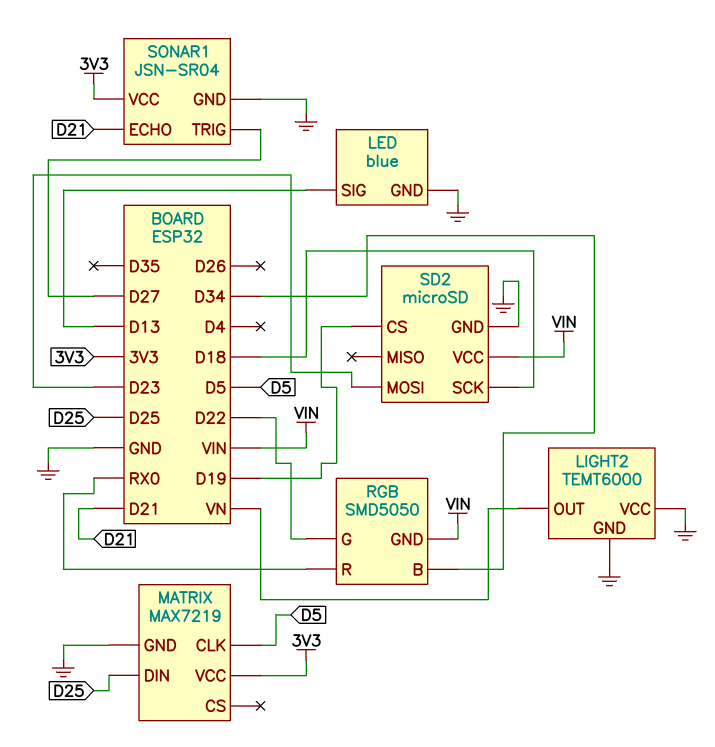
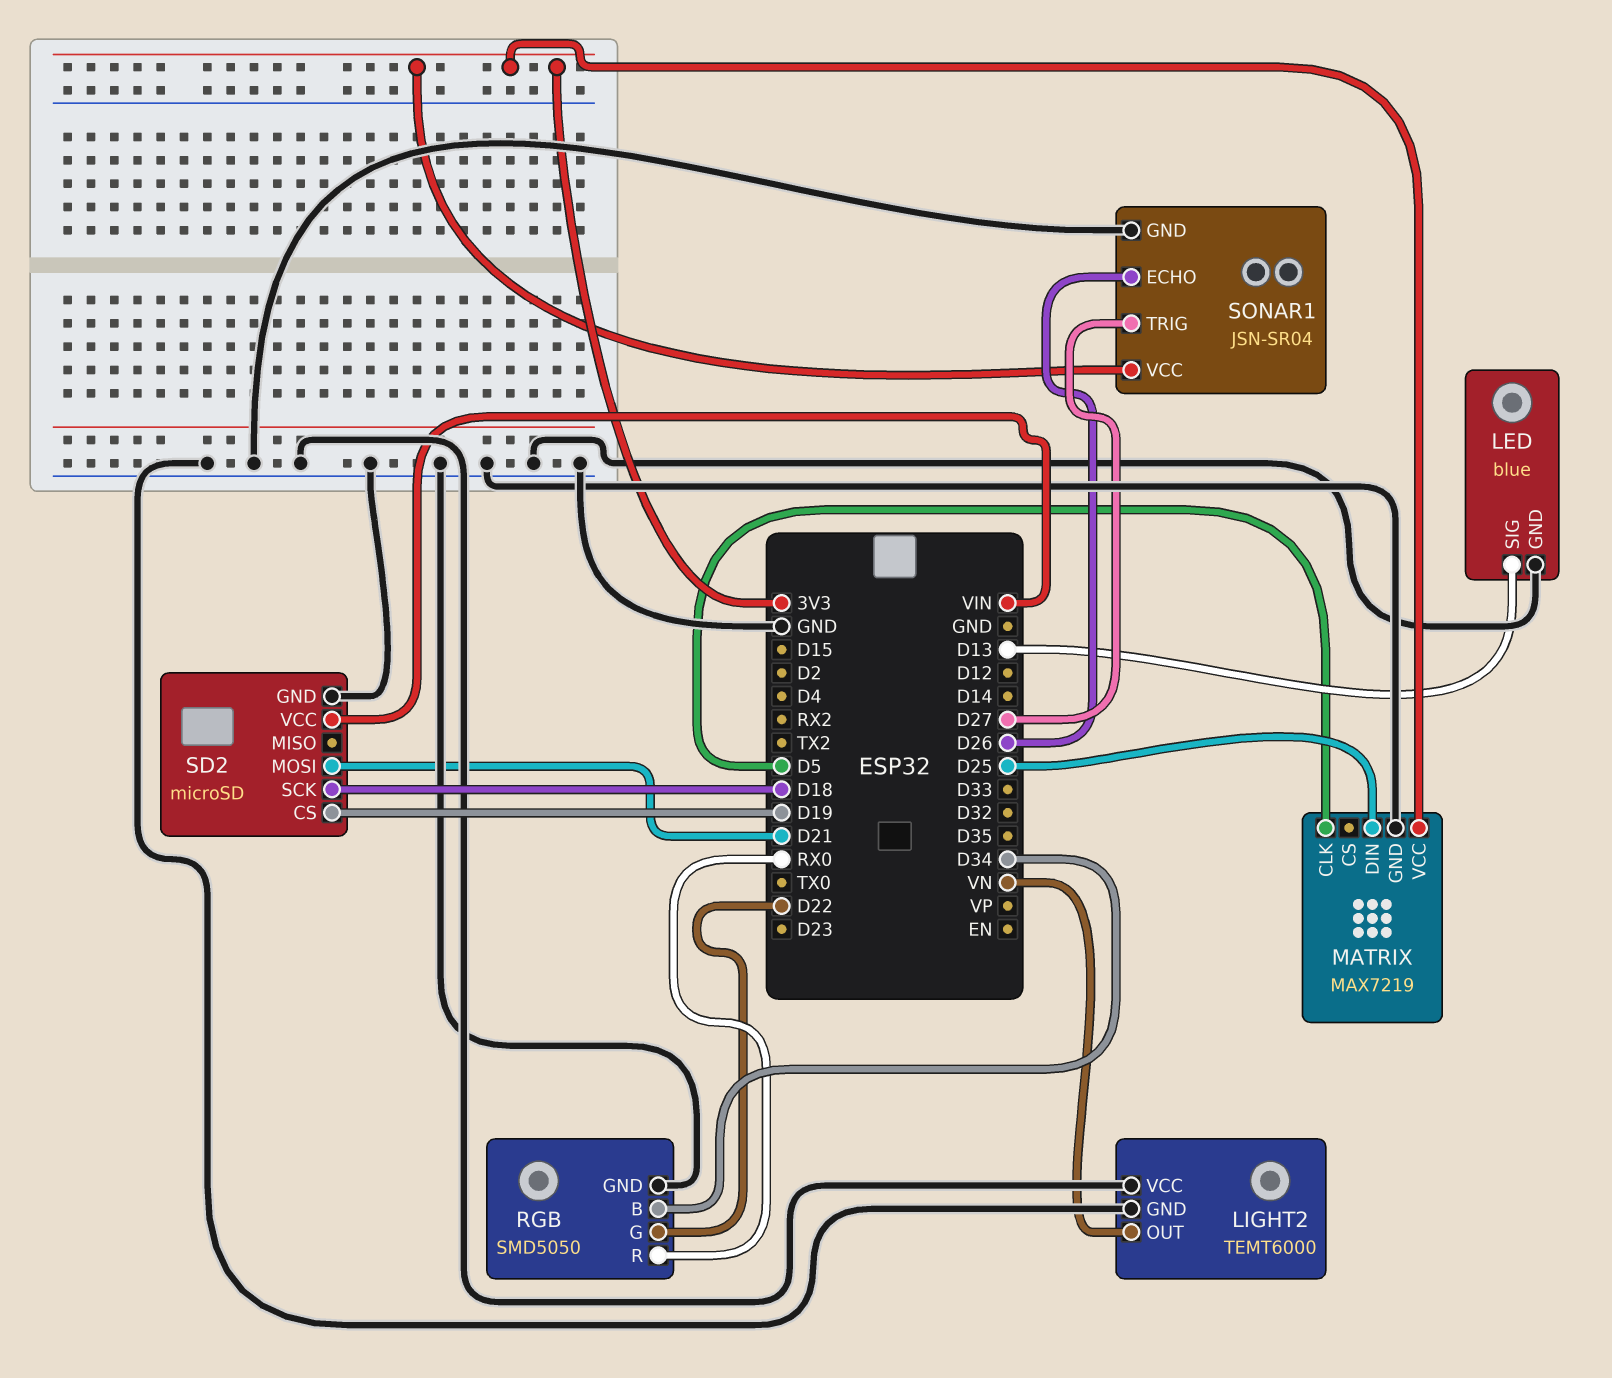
RGB pin GND: VIN -> GND
SD2 pin MOSI: D23 -> D21
SONAR1 pin ECHO: D21 -> D26

